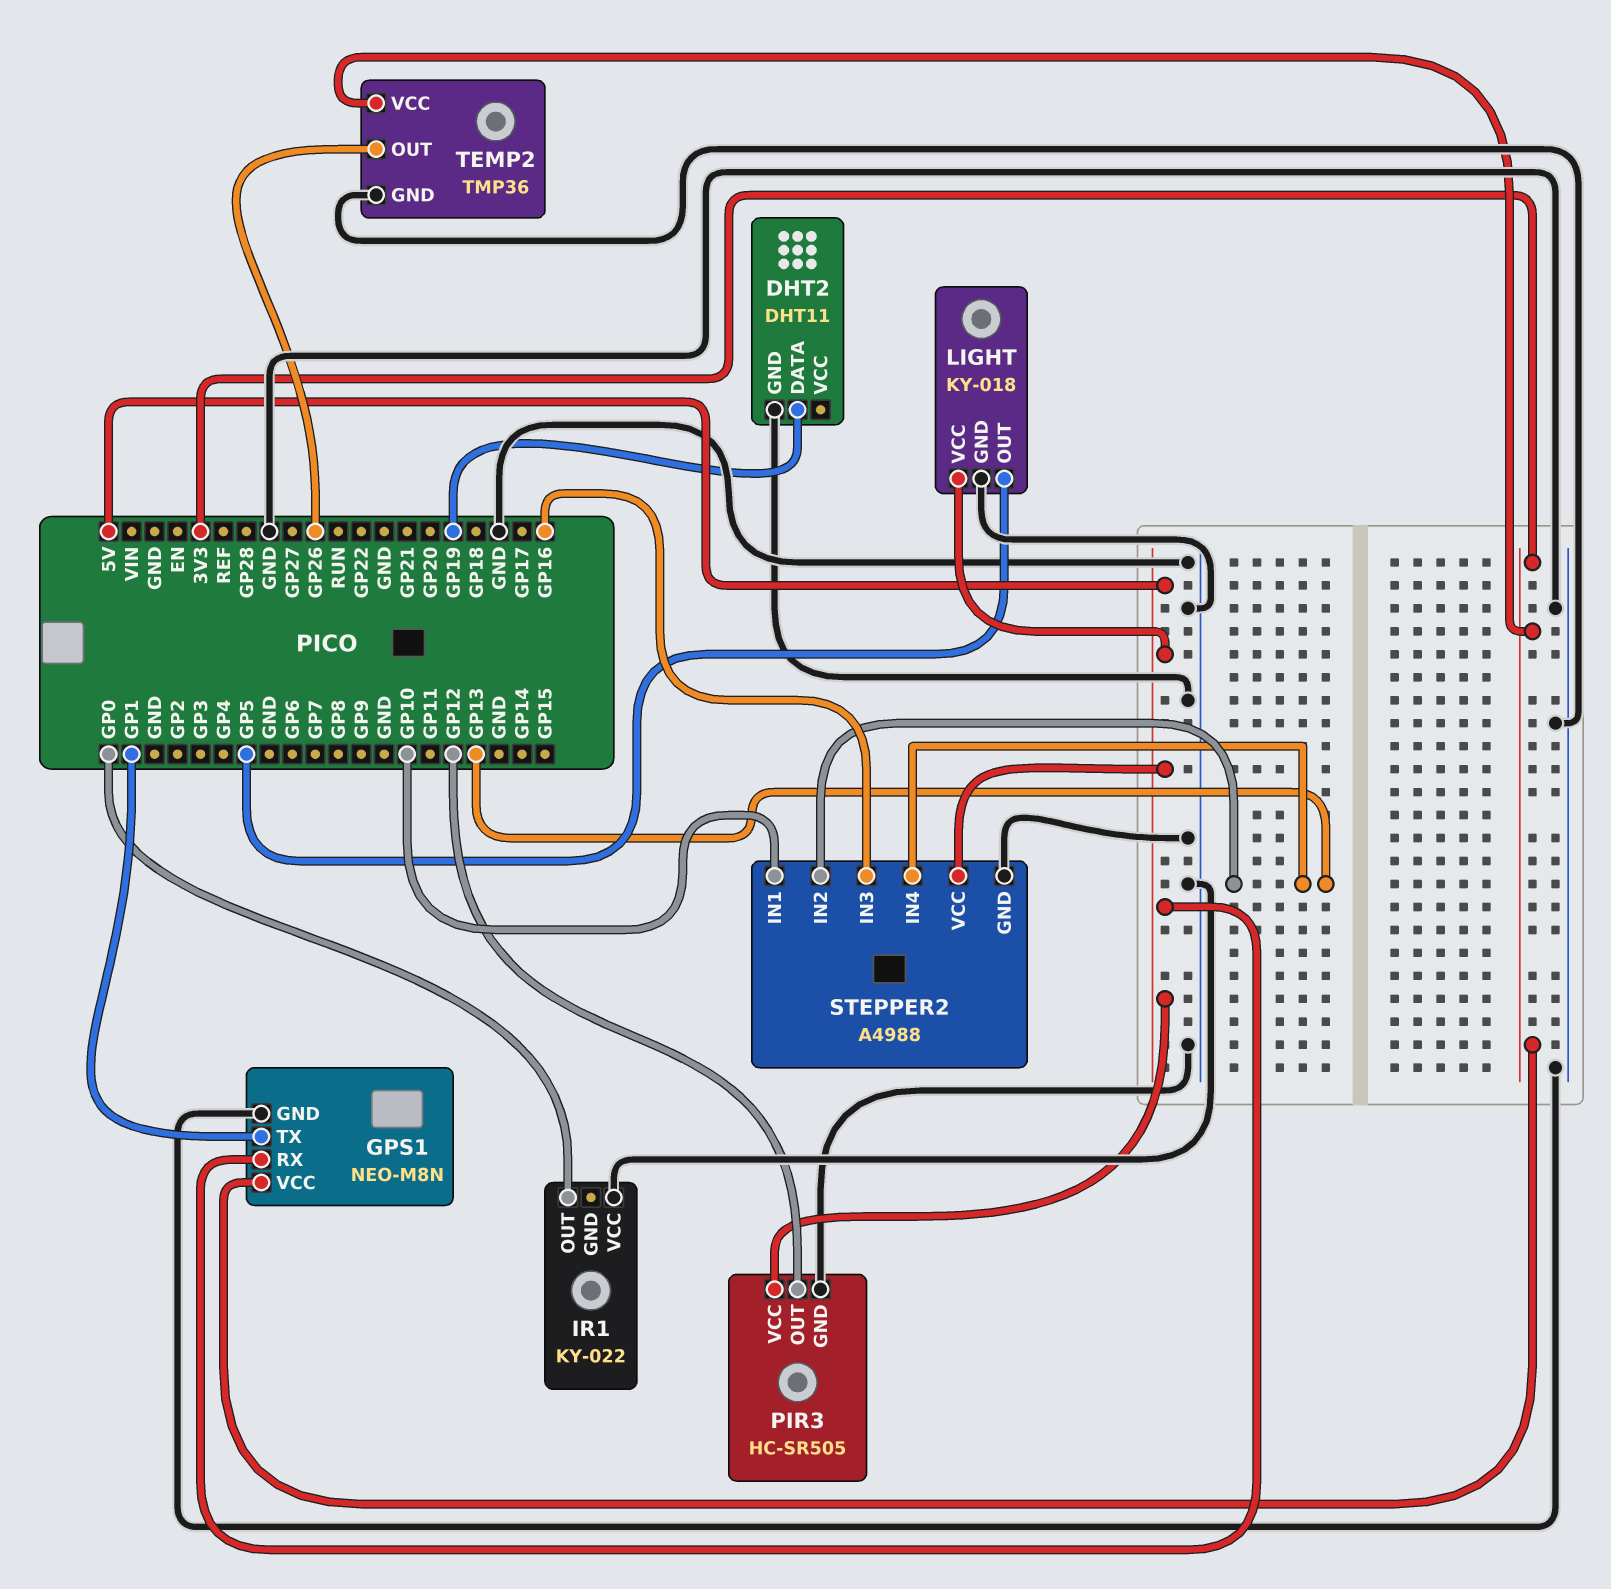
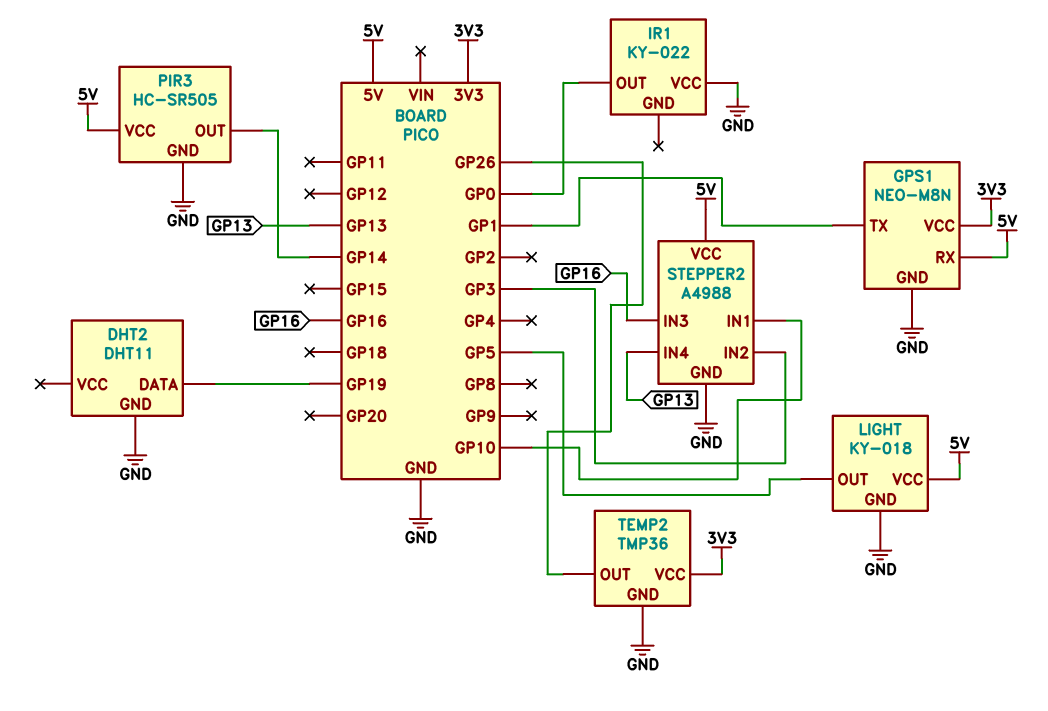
PIR3 pin OUT: GP12 -> GP14
STEPPER2 pin IN2: GP13 -> GP3

